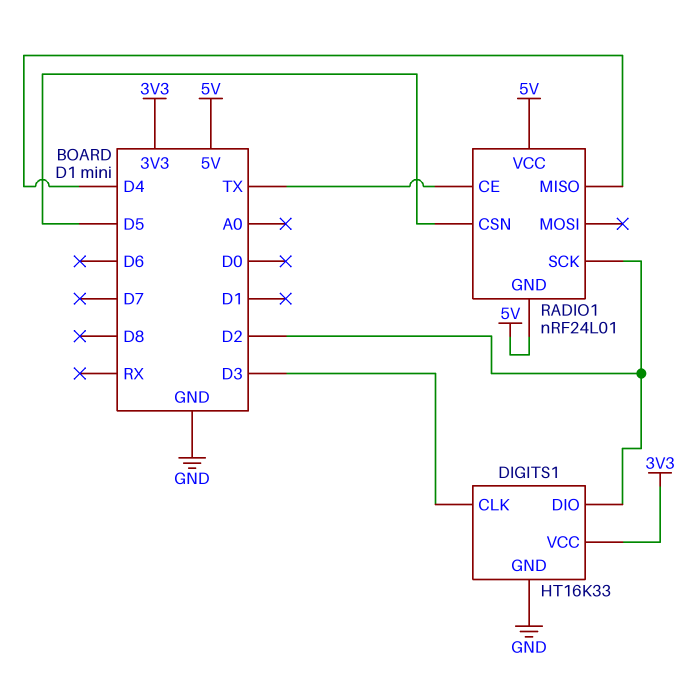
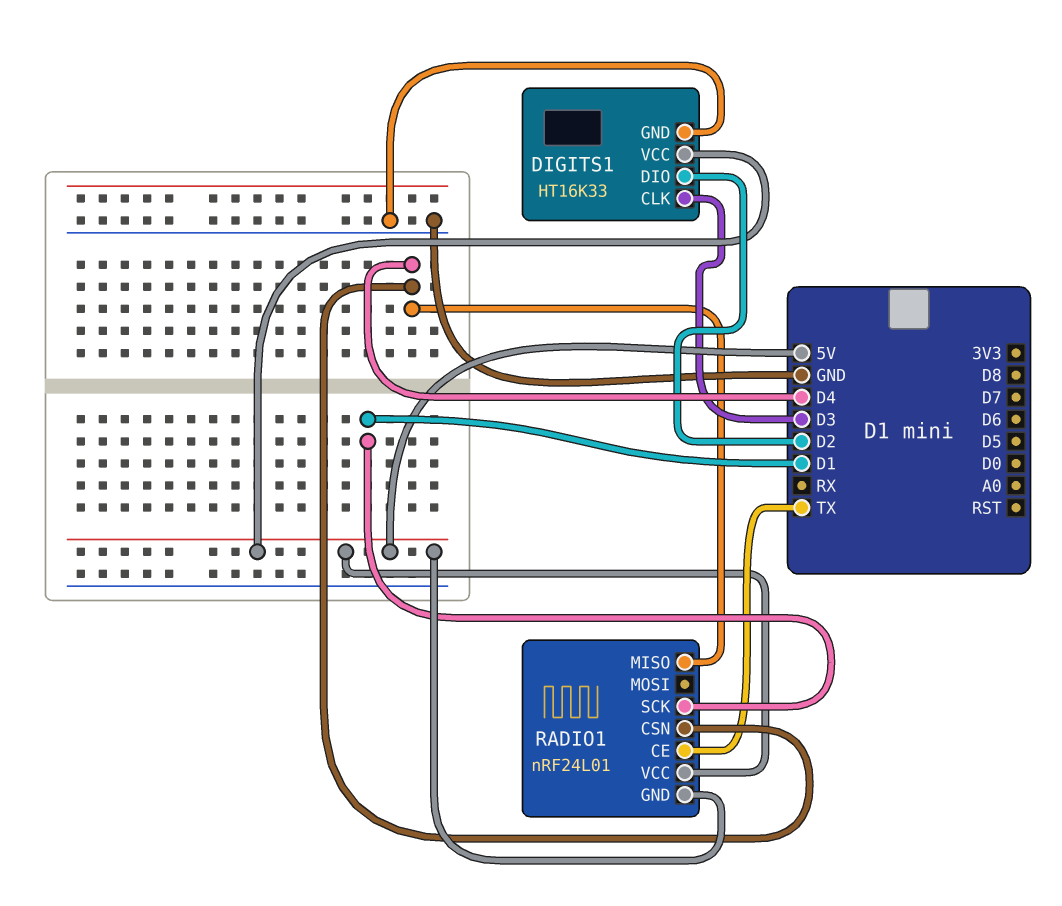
DIGITS1 pin VCC: 3V3 -> 5V
RADIO1 pin CSN: D5 -> D4
RADIO1 pin SCK: D2 -> D1

